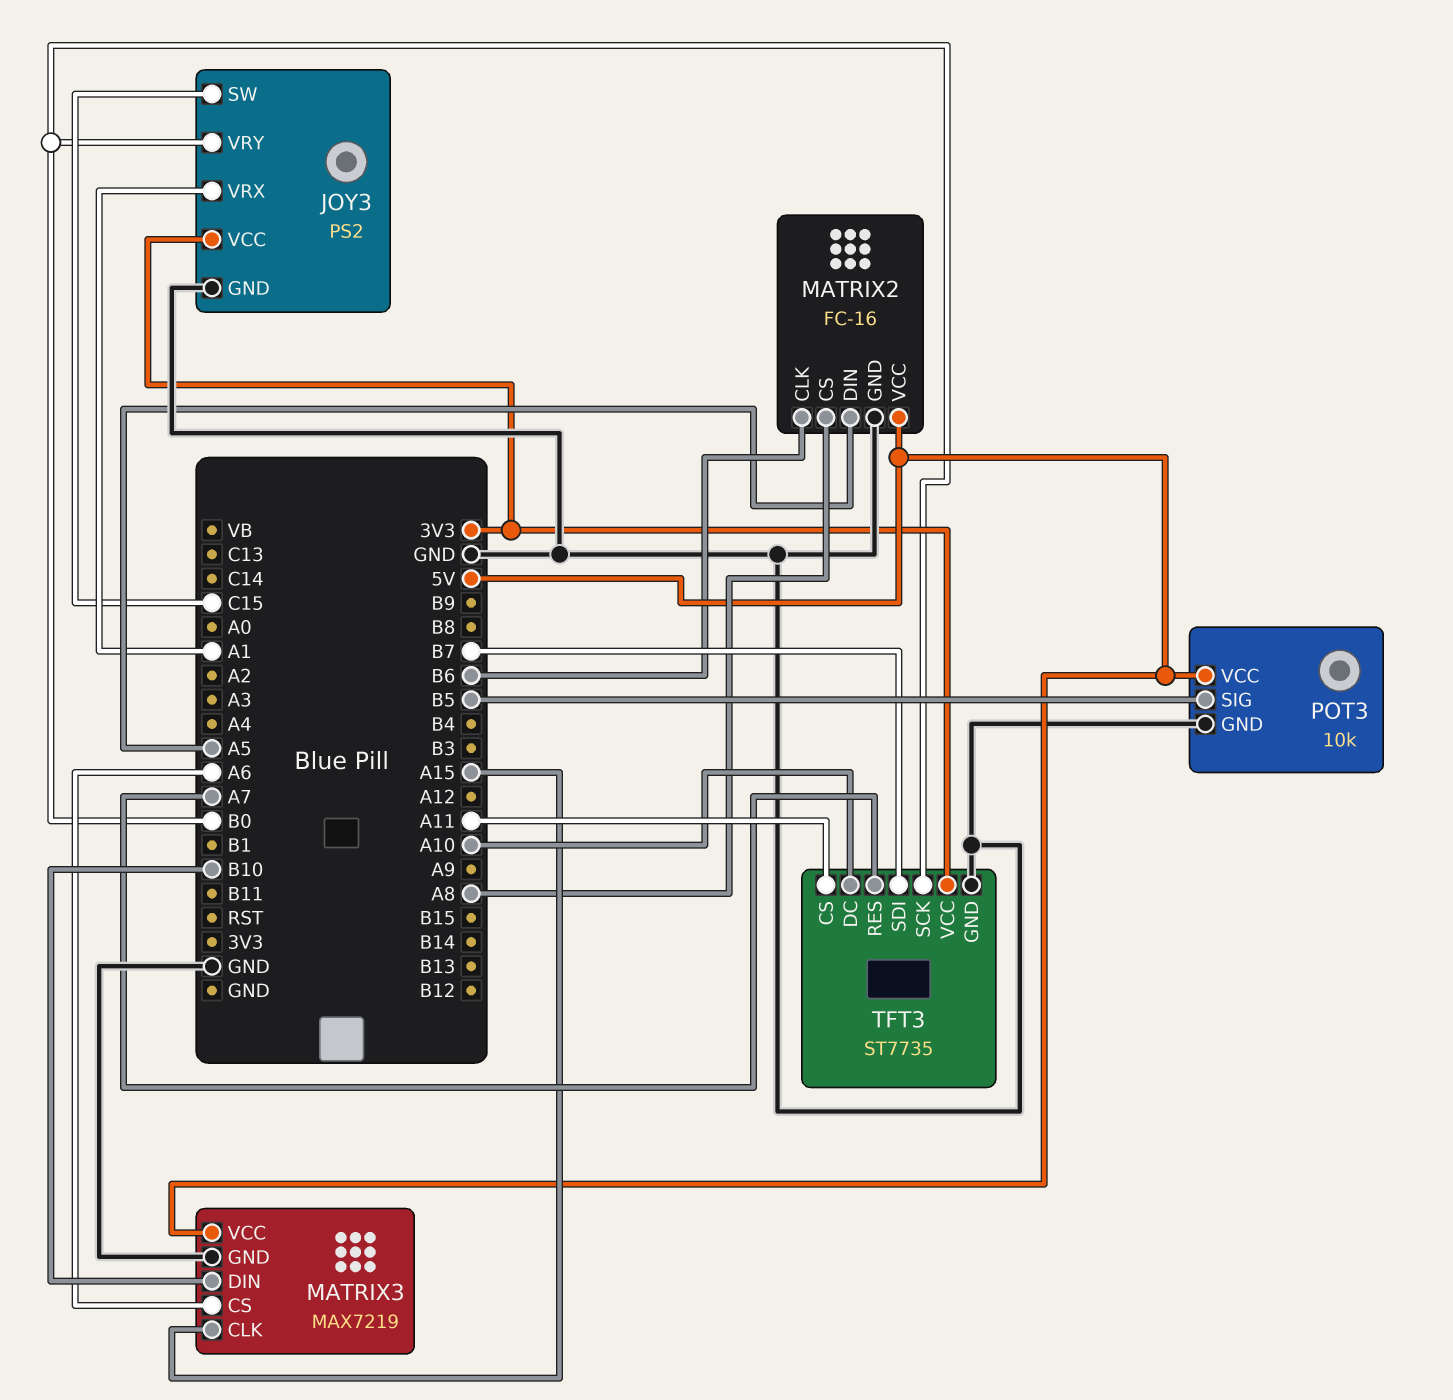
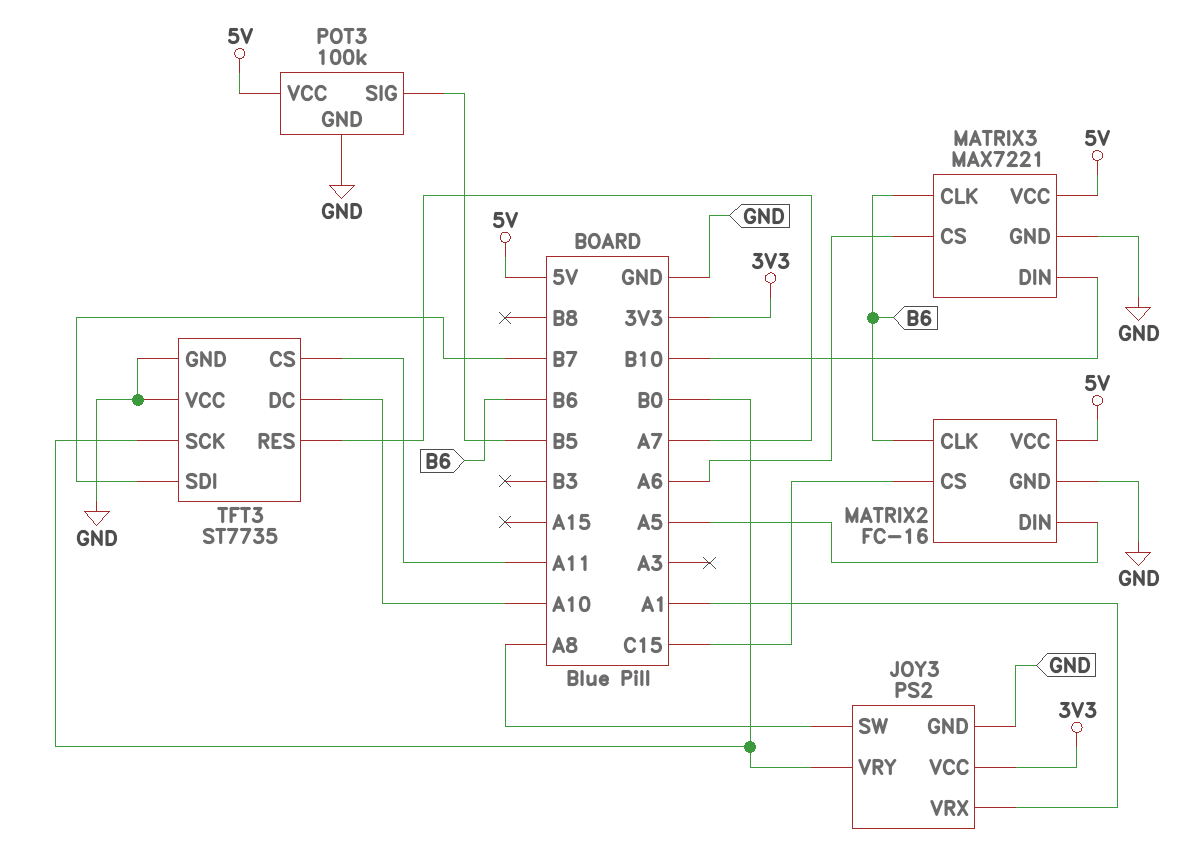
JOY3 pin SW: C15 -> A8
MATRIX2 pin CS: A8 -> C15
MATRIX3: MAX7219 -> MAX7221
MATRIX3 pin CLK: A15 -> B6
POT3: 10k -> 100k
TFT3 pin VCC: 3V3 -> GND

